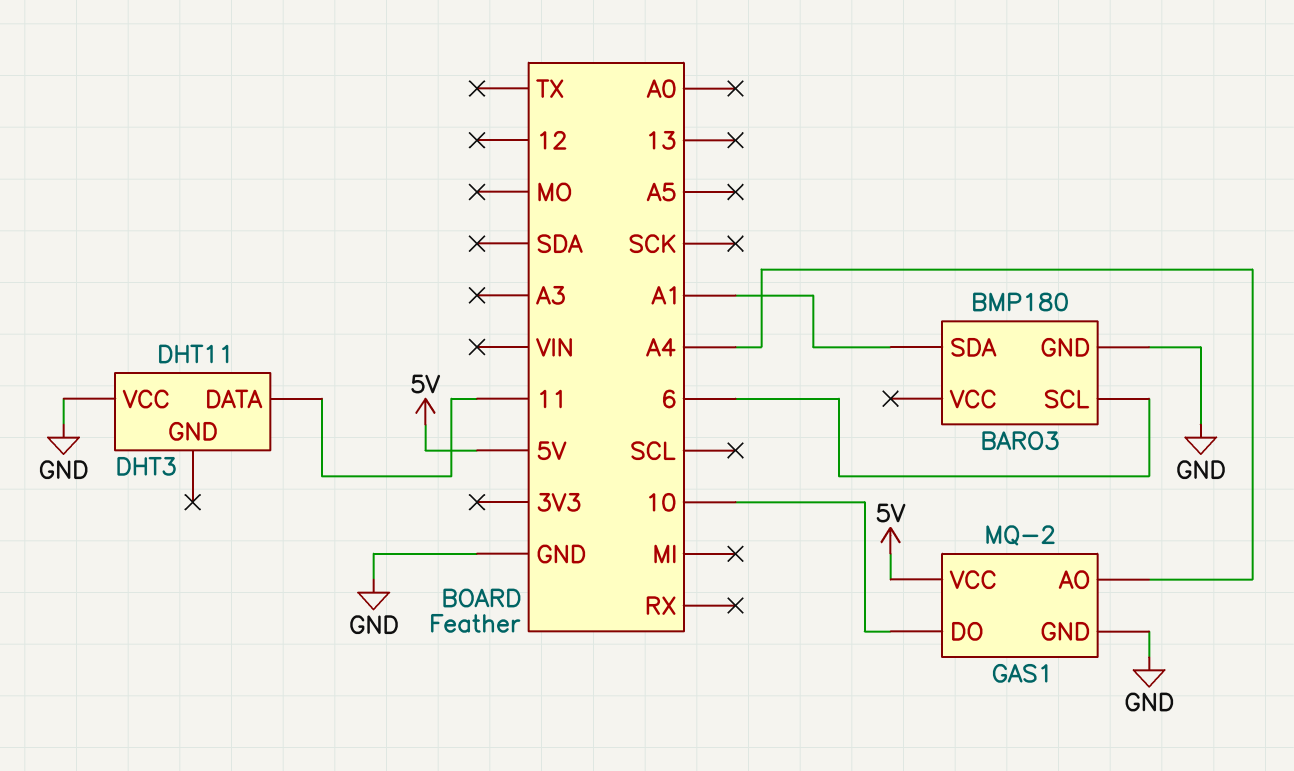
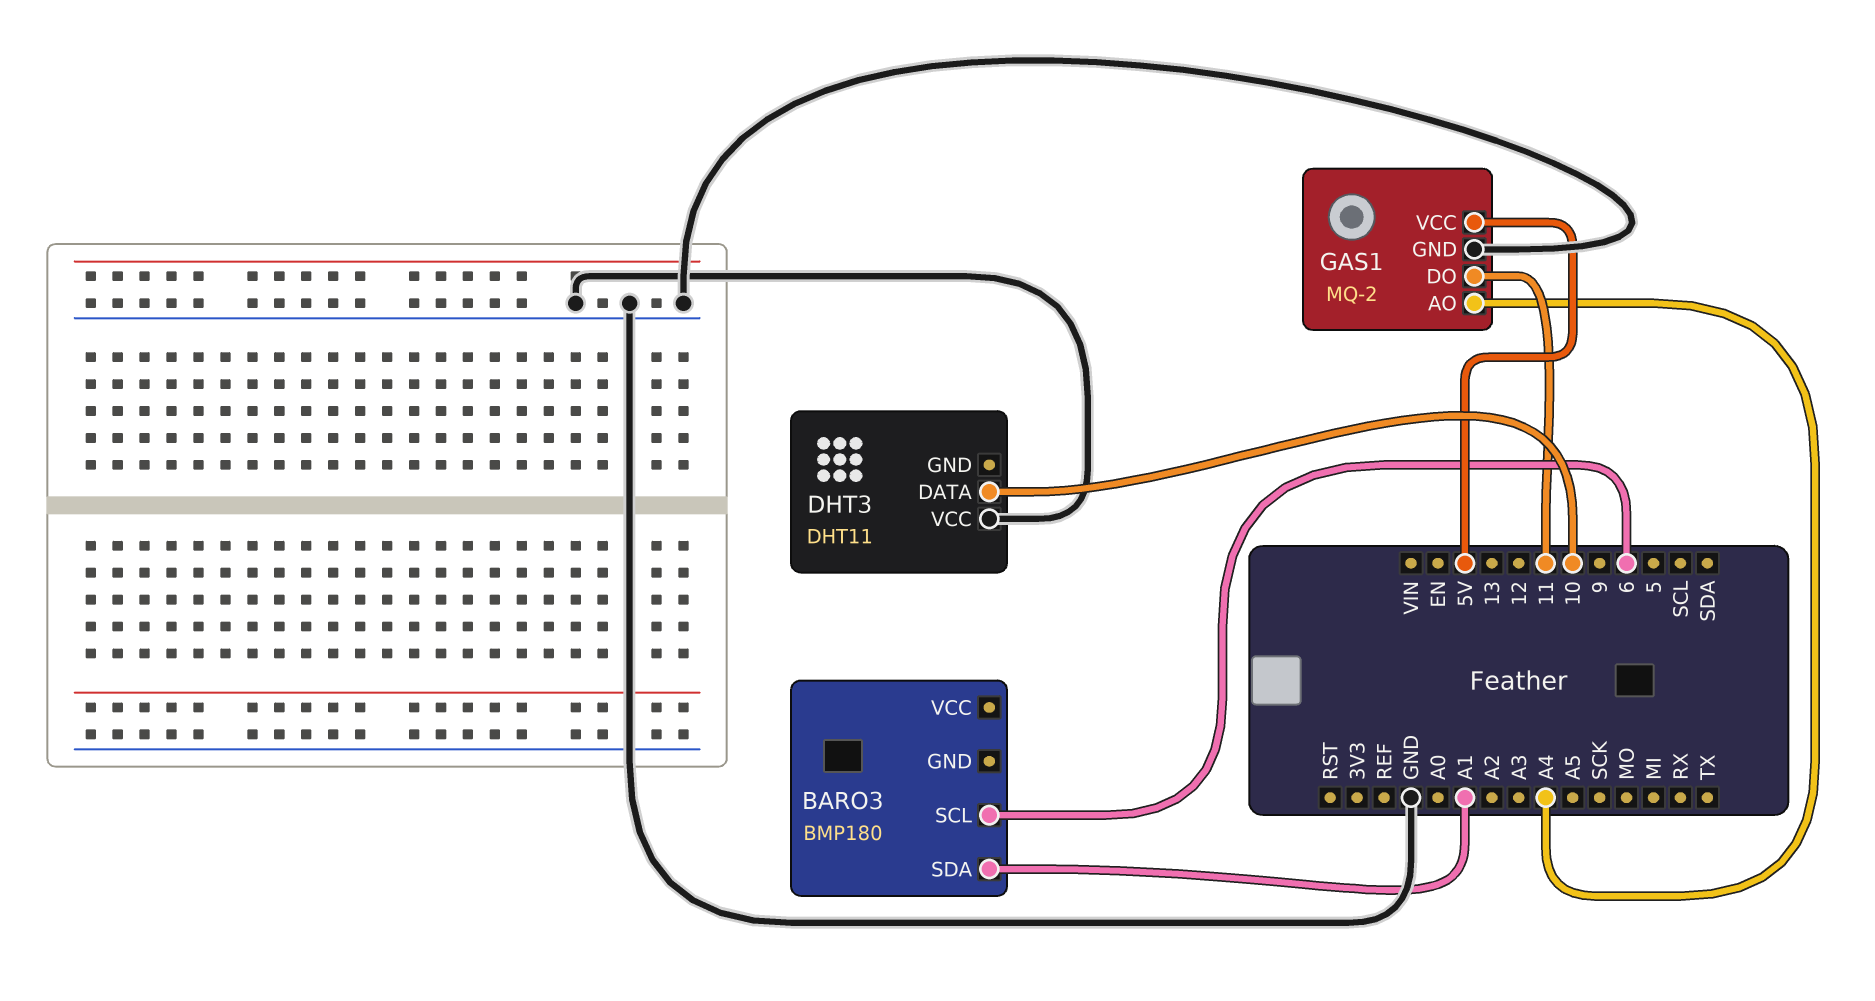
BARO3 pin GND: GND -> none
DHT3 pin DATA: 11 -> 10
GAS1 pin DO: 10 -> 11

